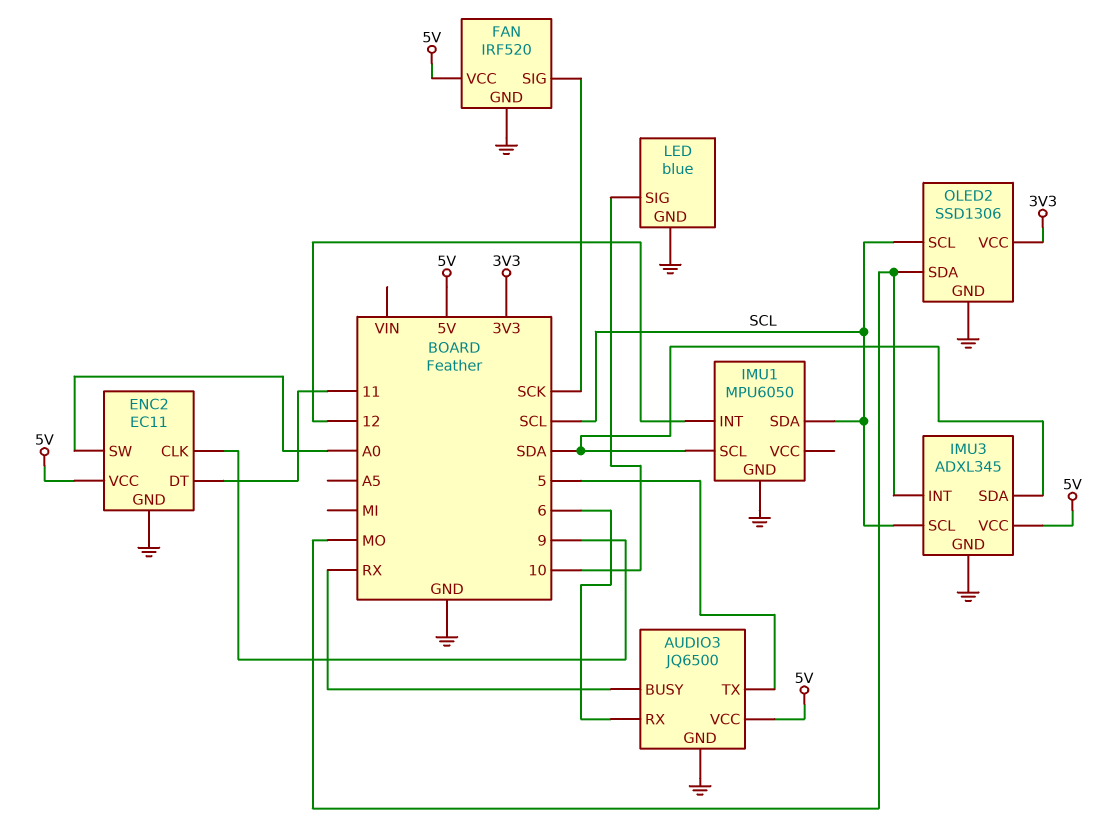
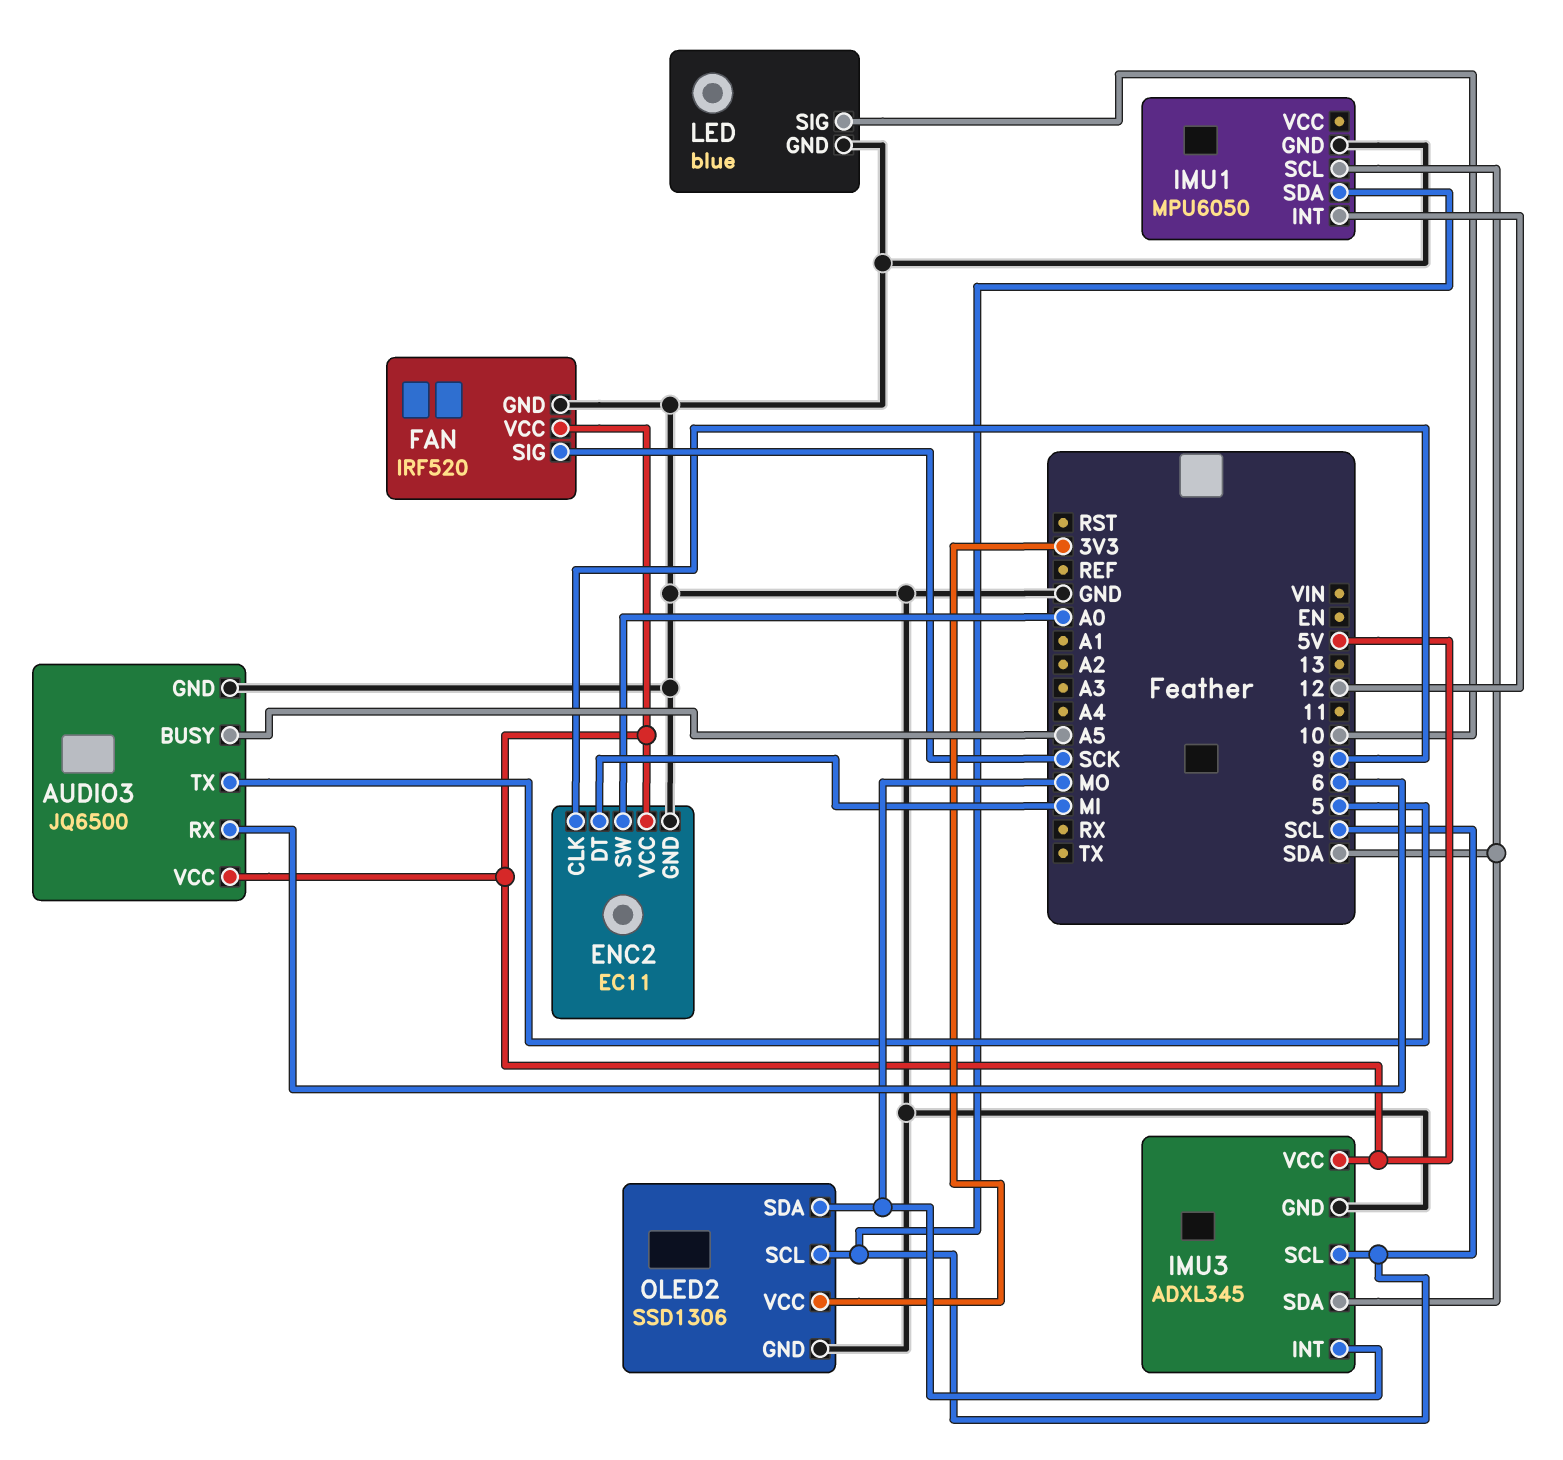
AUDIO3 pin BUSY: RX -> A5
ENC2 pin DT: 11 -> MI

